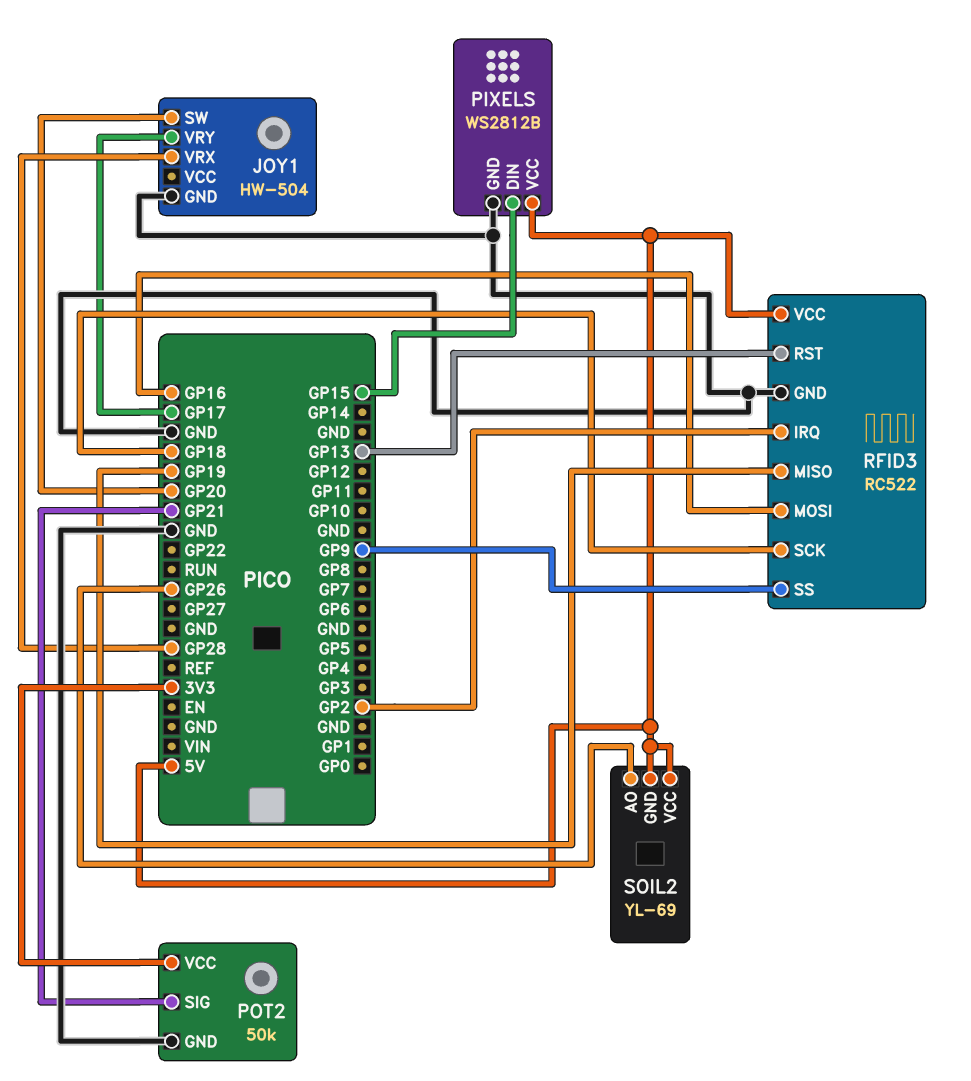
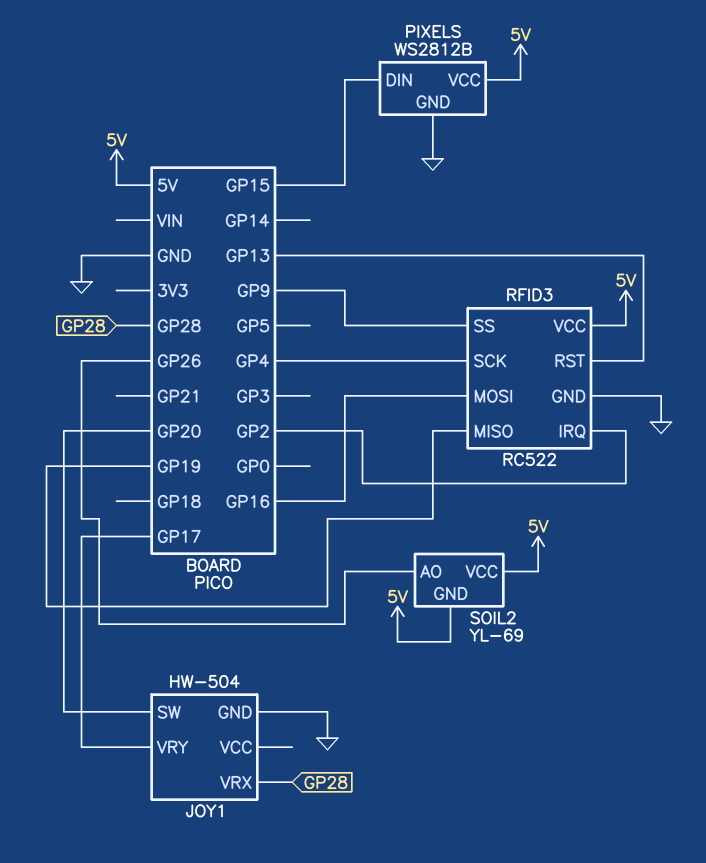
POT2: 50k -> none
POT2 pin GND: GND -> none
POT2 pin SIG: GP21 -> none
POT2 pin VCC: 3V3 -> none
RFID3 pin SCK: GP18 -> GP4

